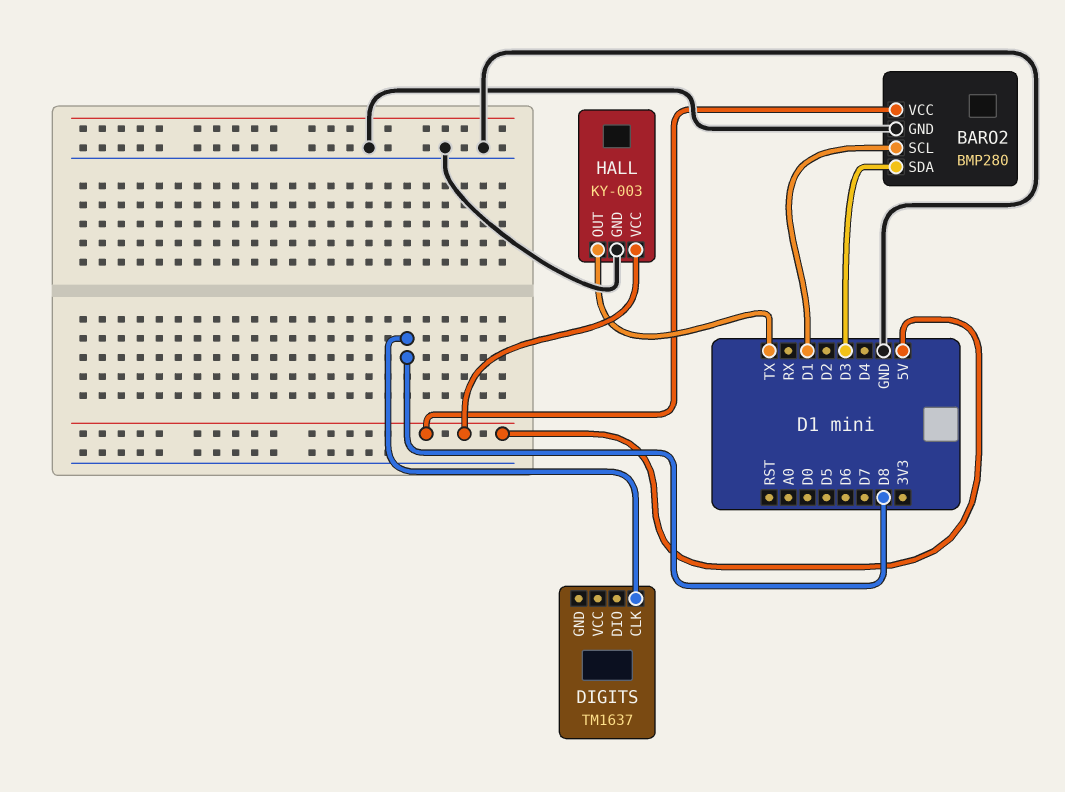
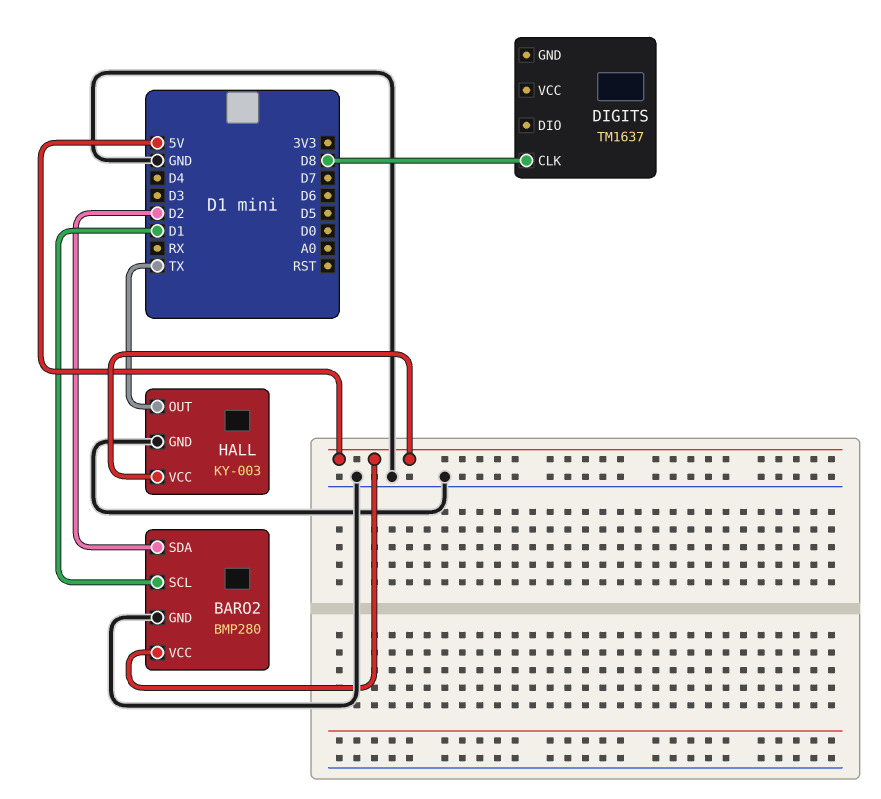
BARO2 pin SDA: D3 -> D2

